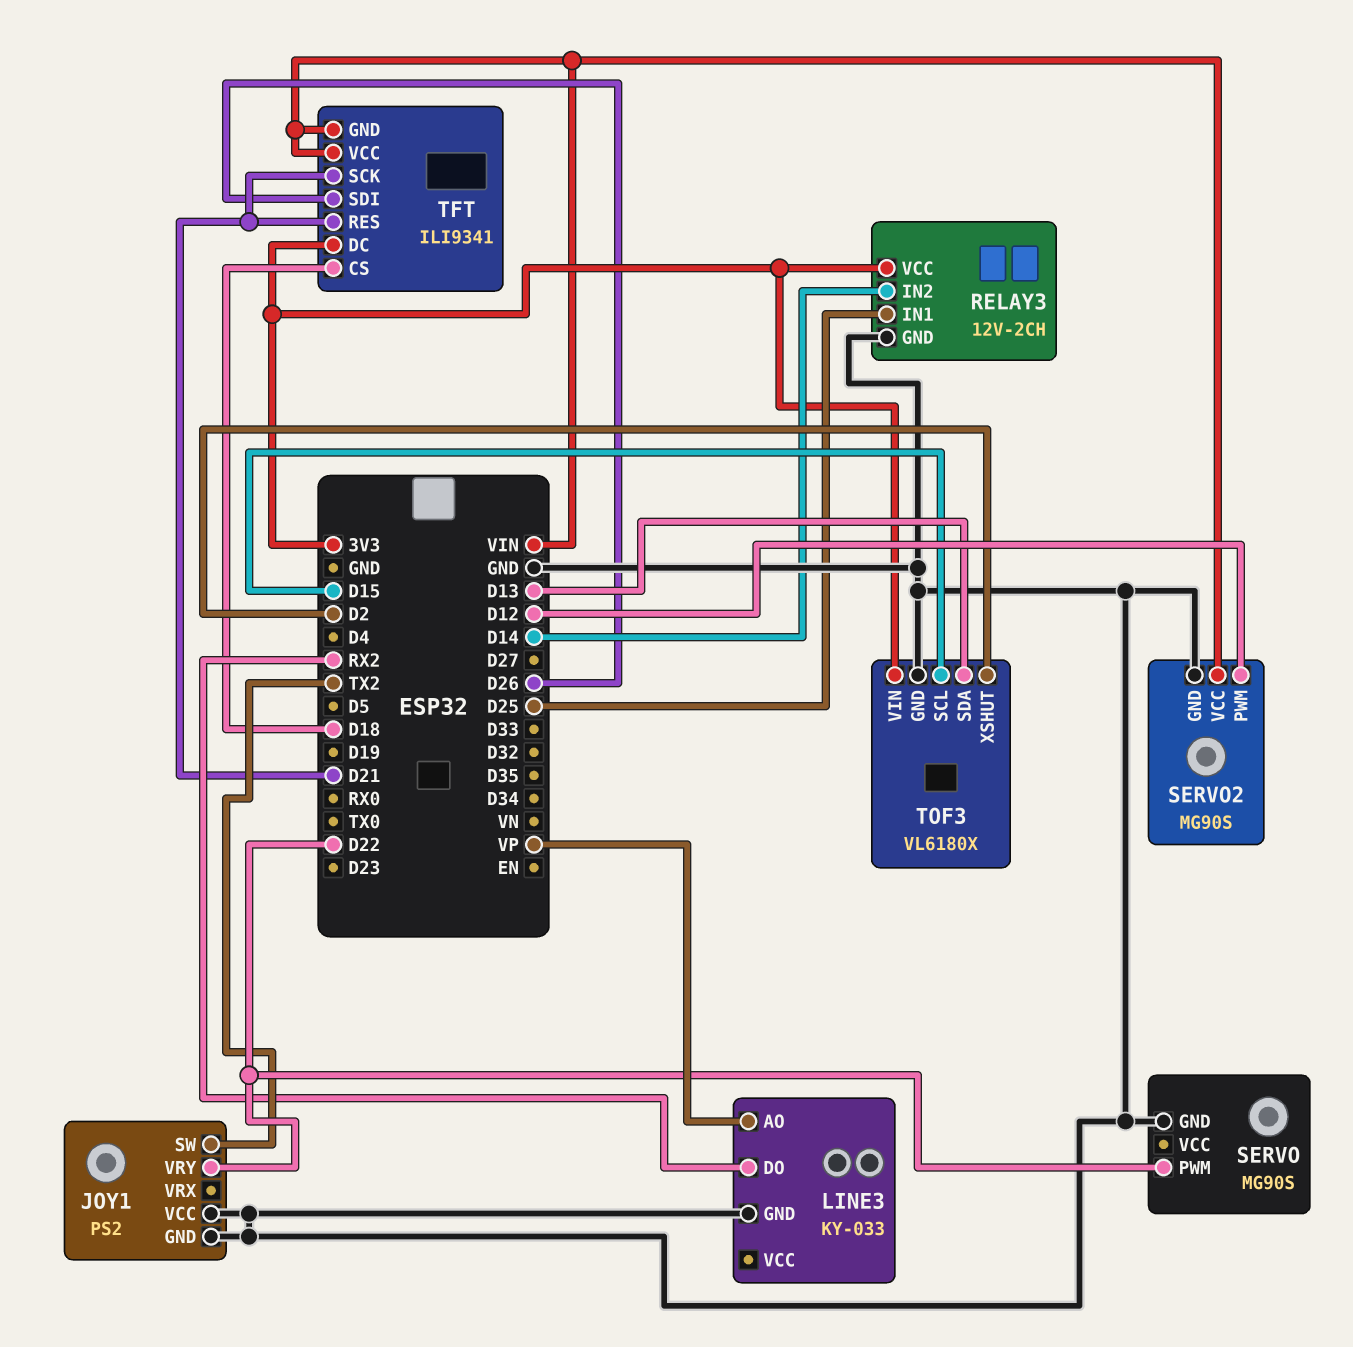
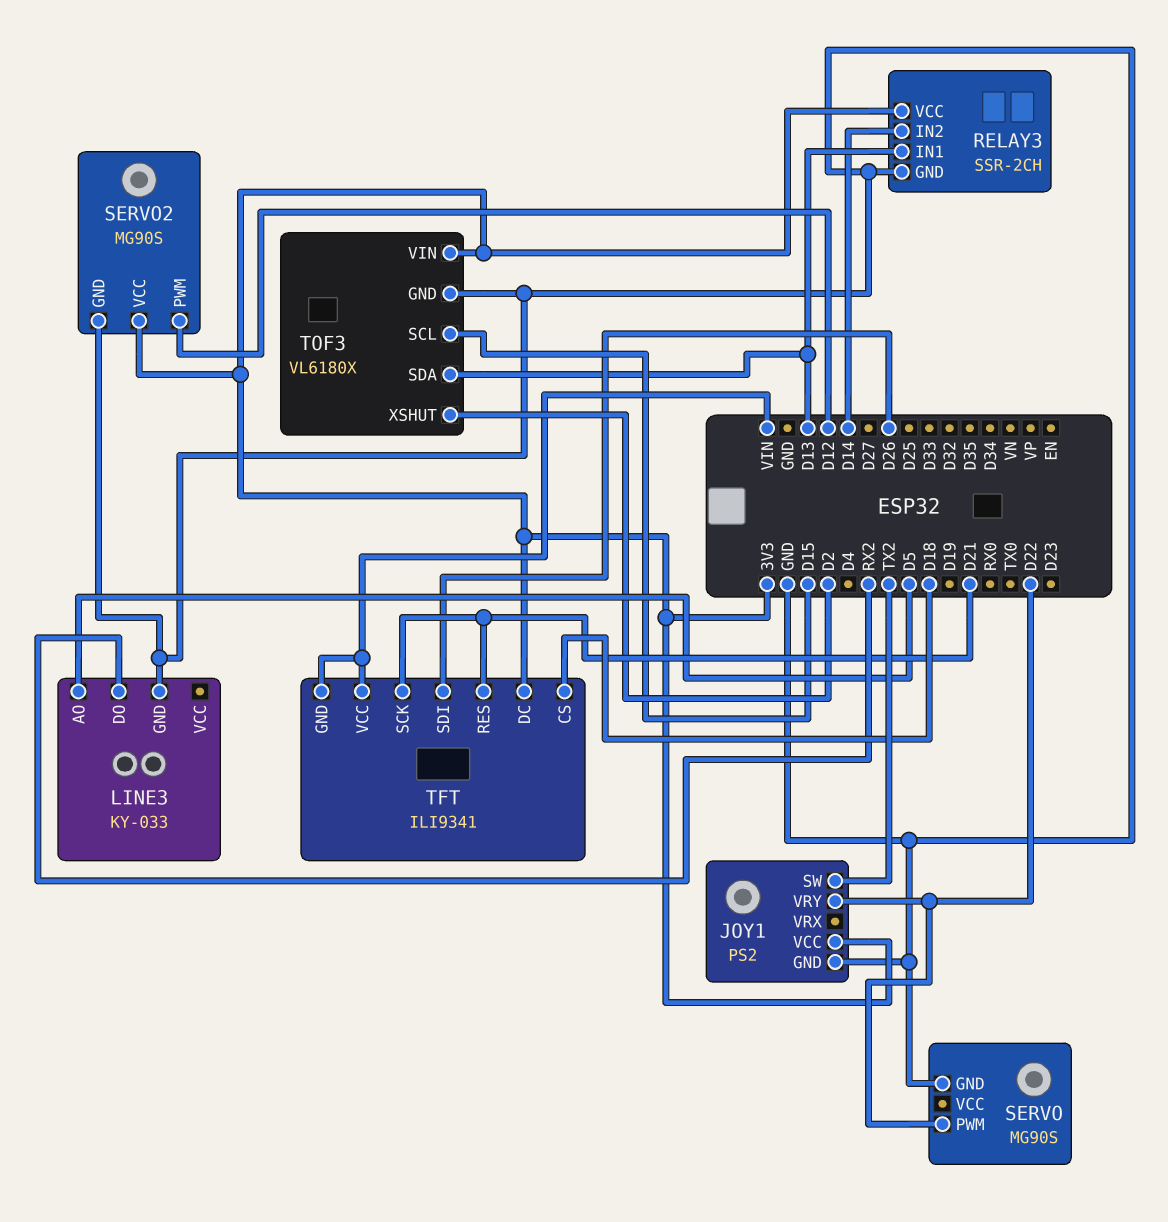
JOY1 pin VCC: GND -> 3V3
LINE3 pin AO: VP -> D5
RELAY3: 12V-2CH -> SSR-2CH
RELAY3 pin IN1: D25 -> D13
SERVO2 pin VCC: VIN -> 3V3

